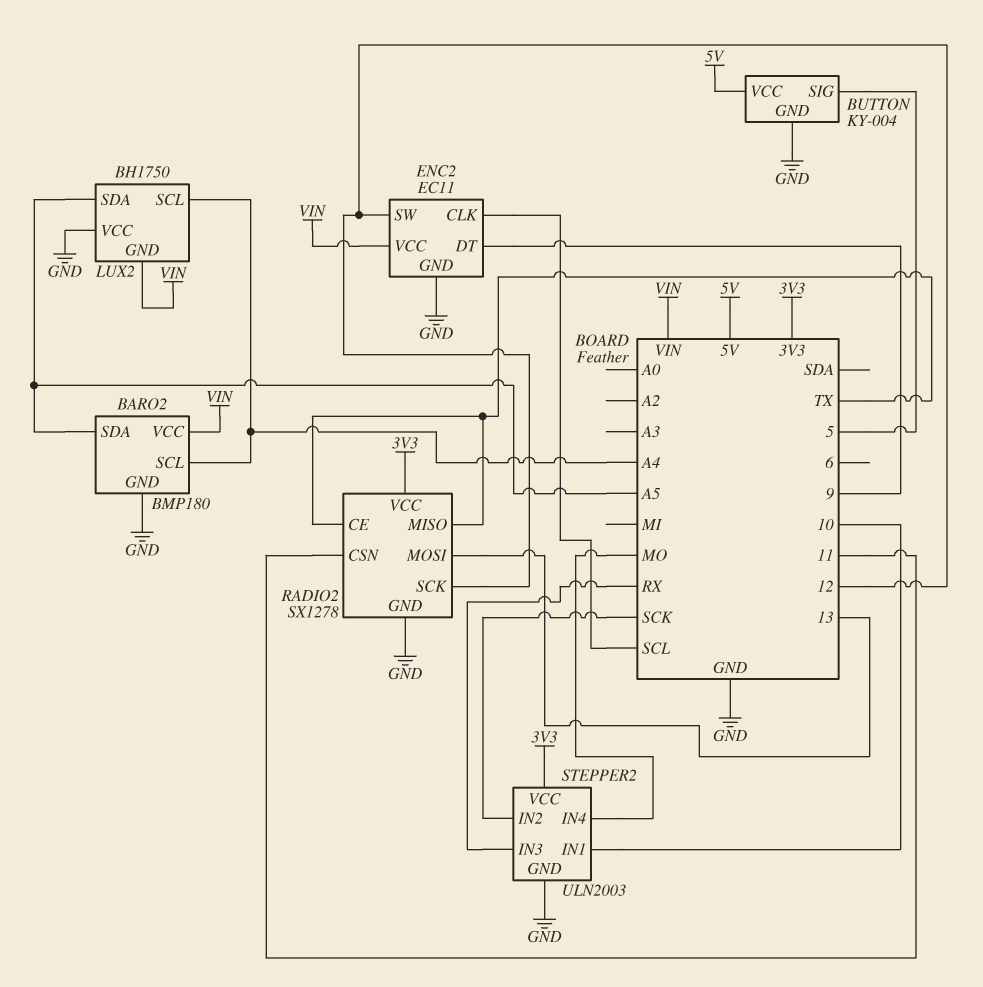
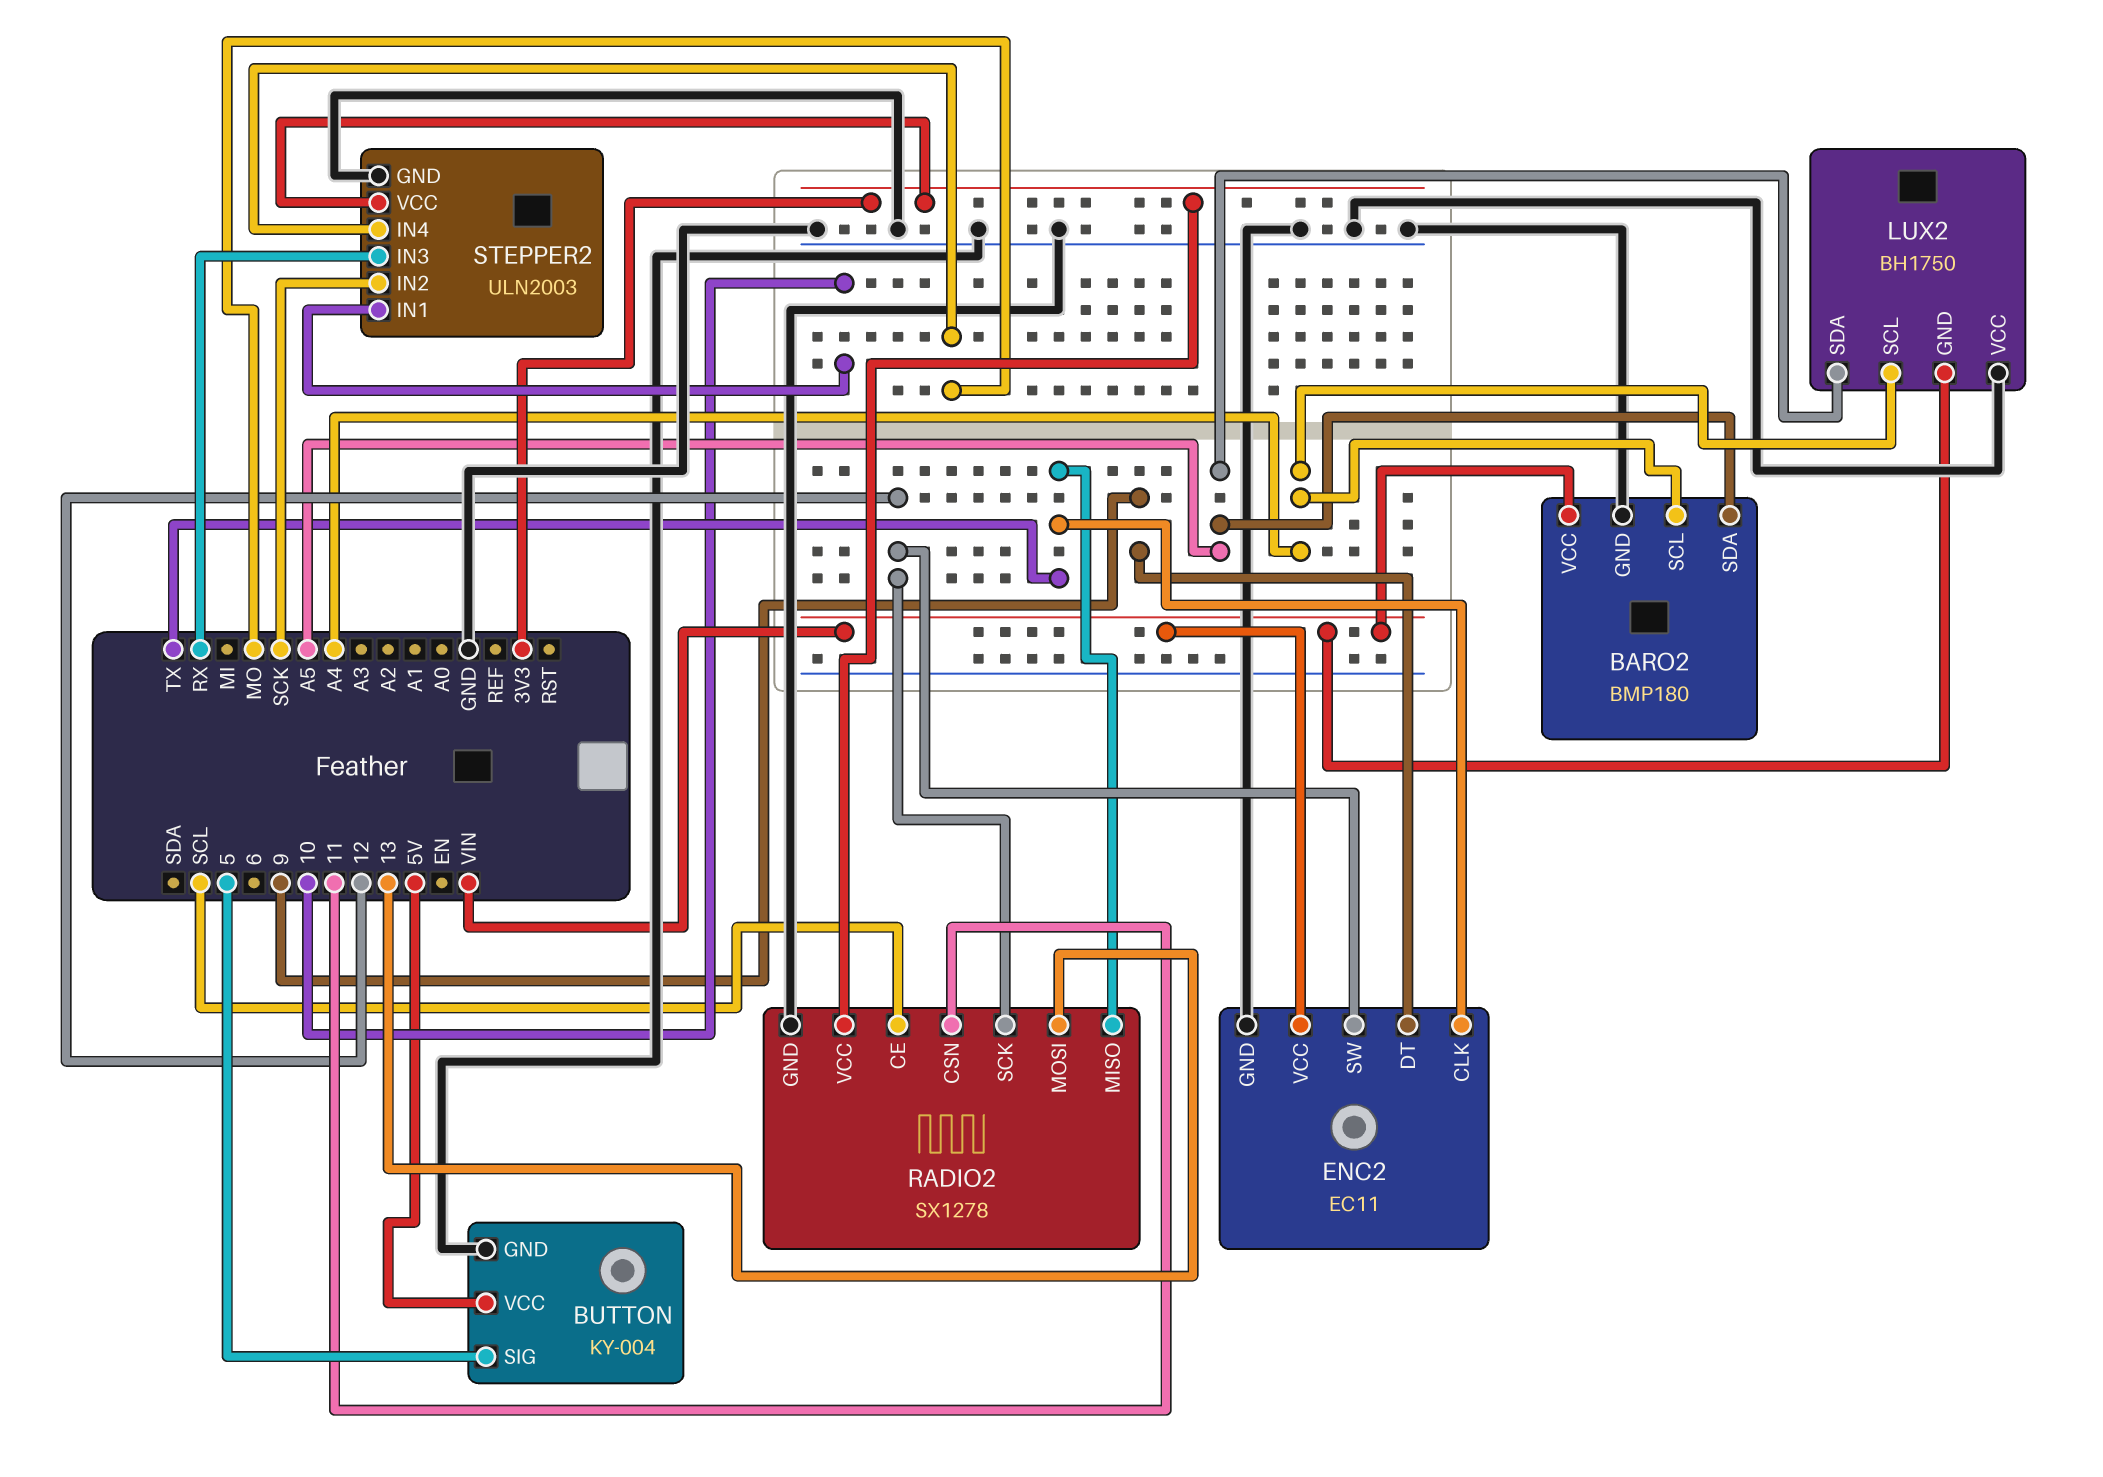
ENC2 pin CLK: SCL -> TX
RADIO2 pin CE: TX -> SCL

